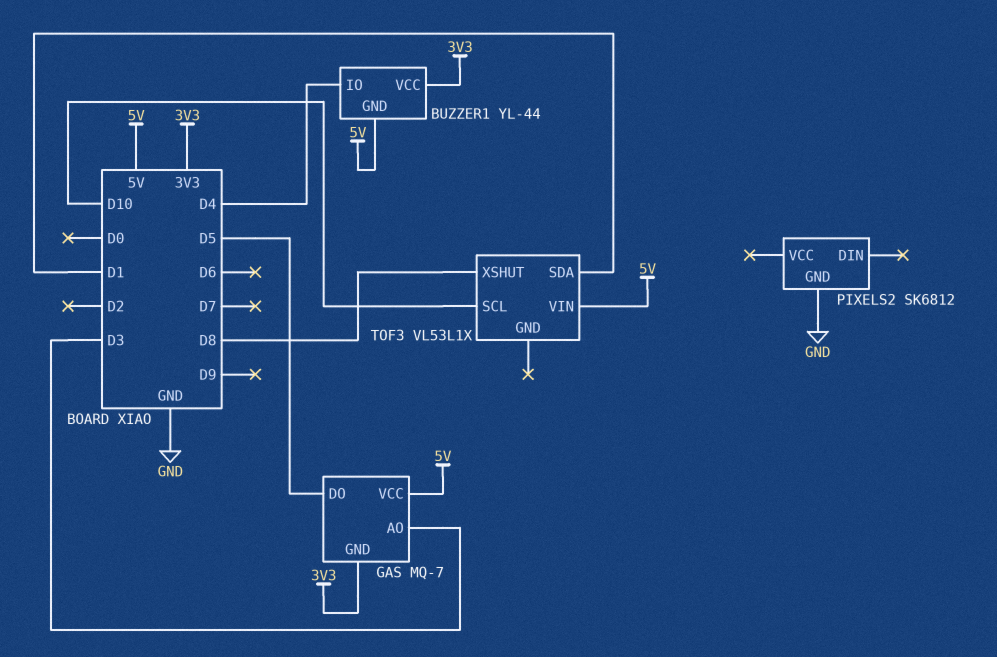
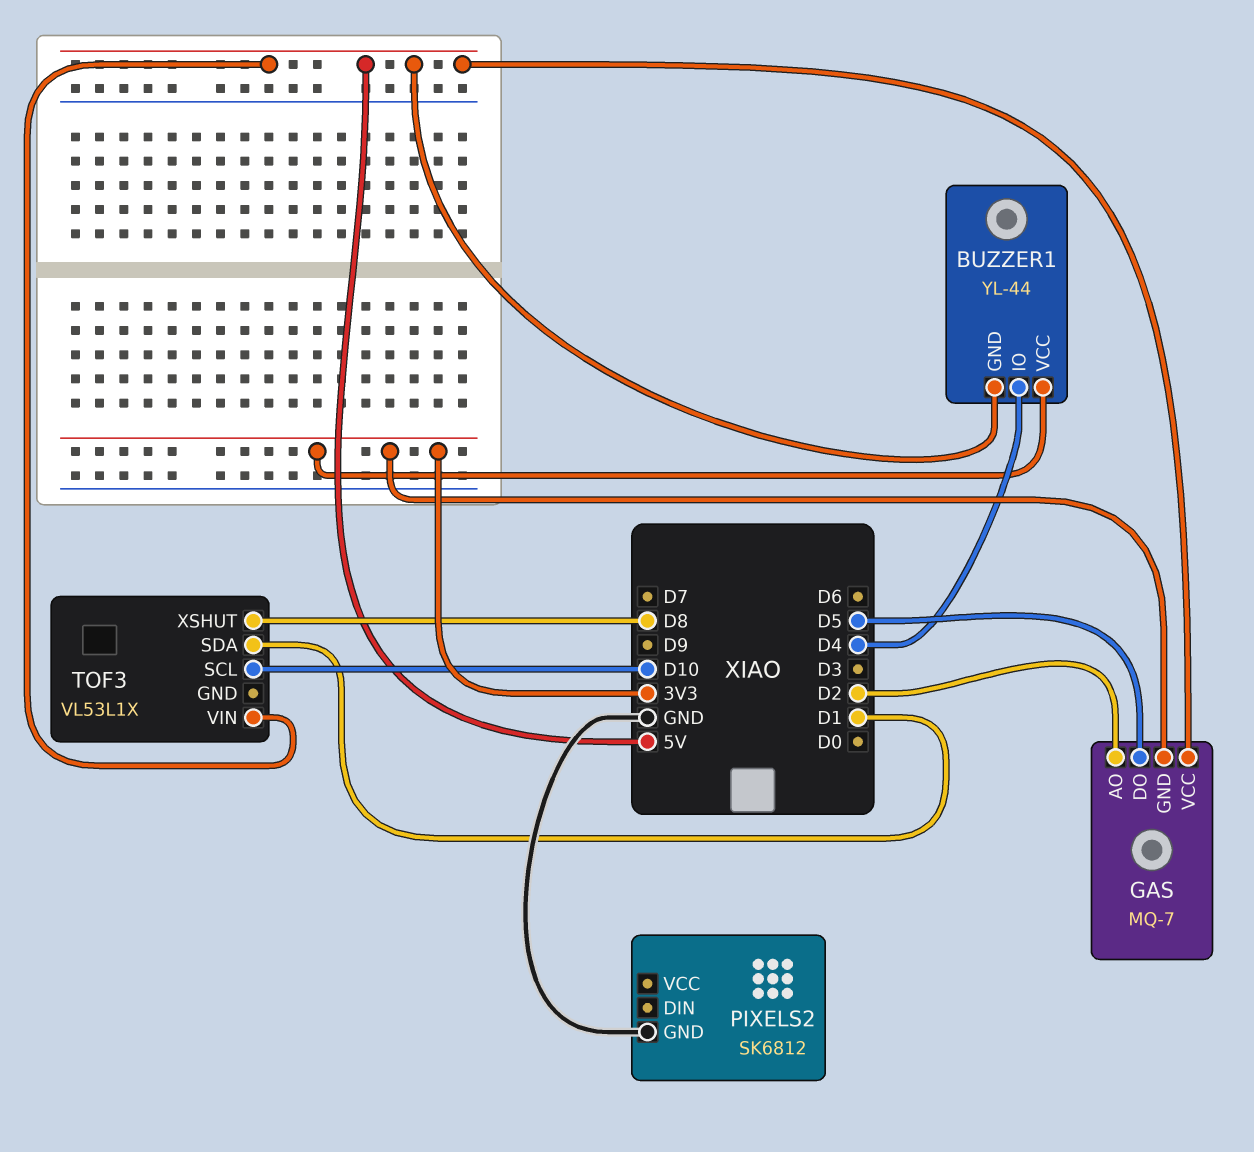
GAS pin AO: D3 -> D2

